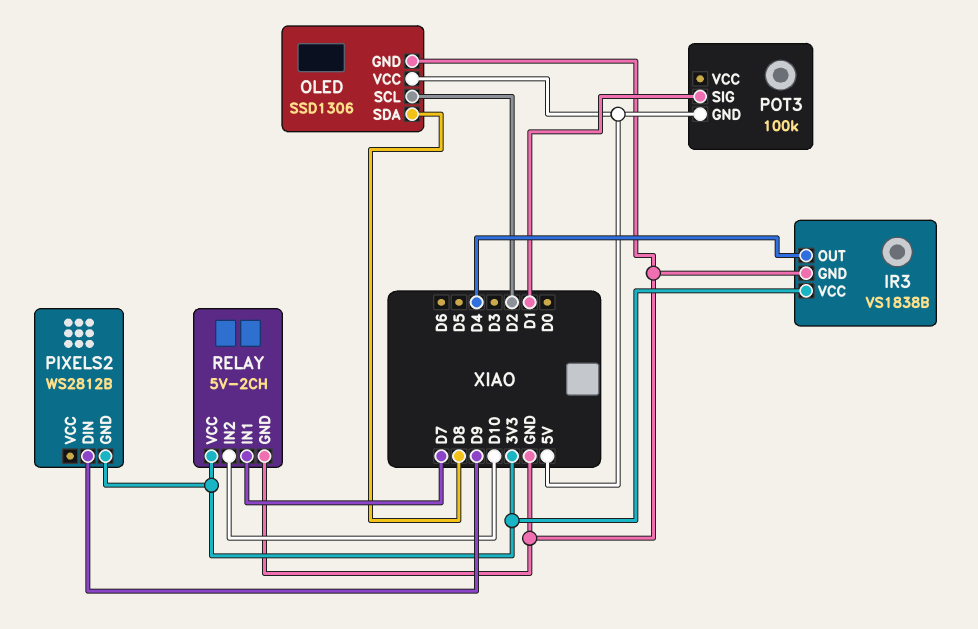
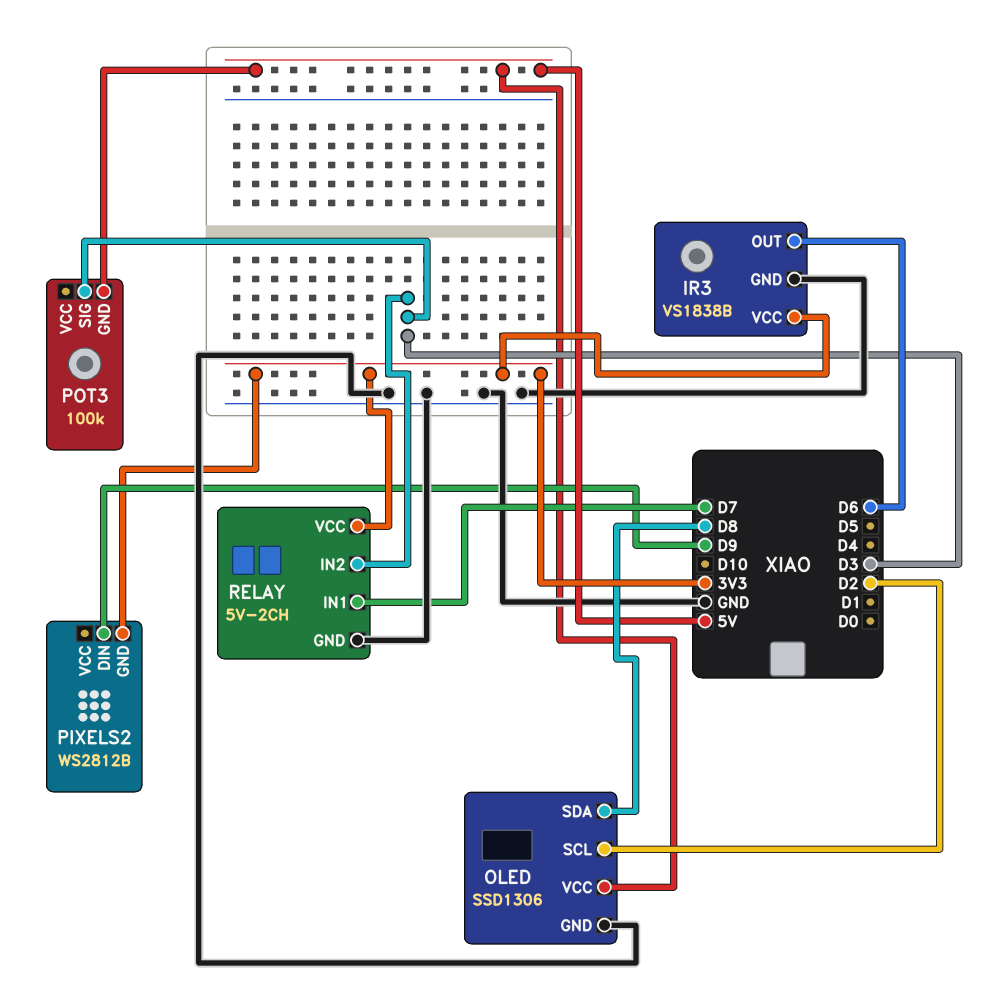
IR3 pin OUT: D4 -> D6
POT3 pin SIG: D1 -> D3
RELAY pin IN2: D10 -> D3

